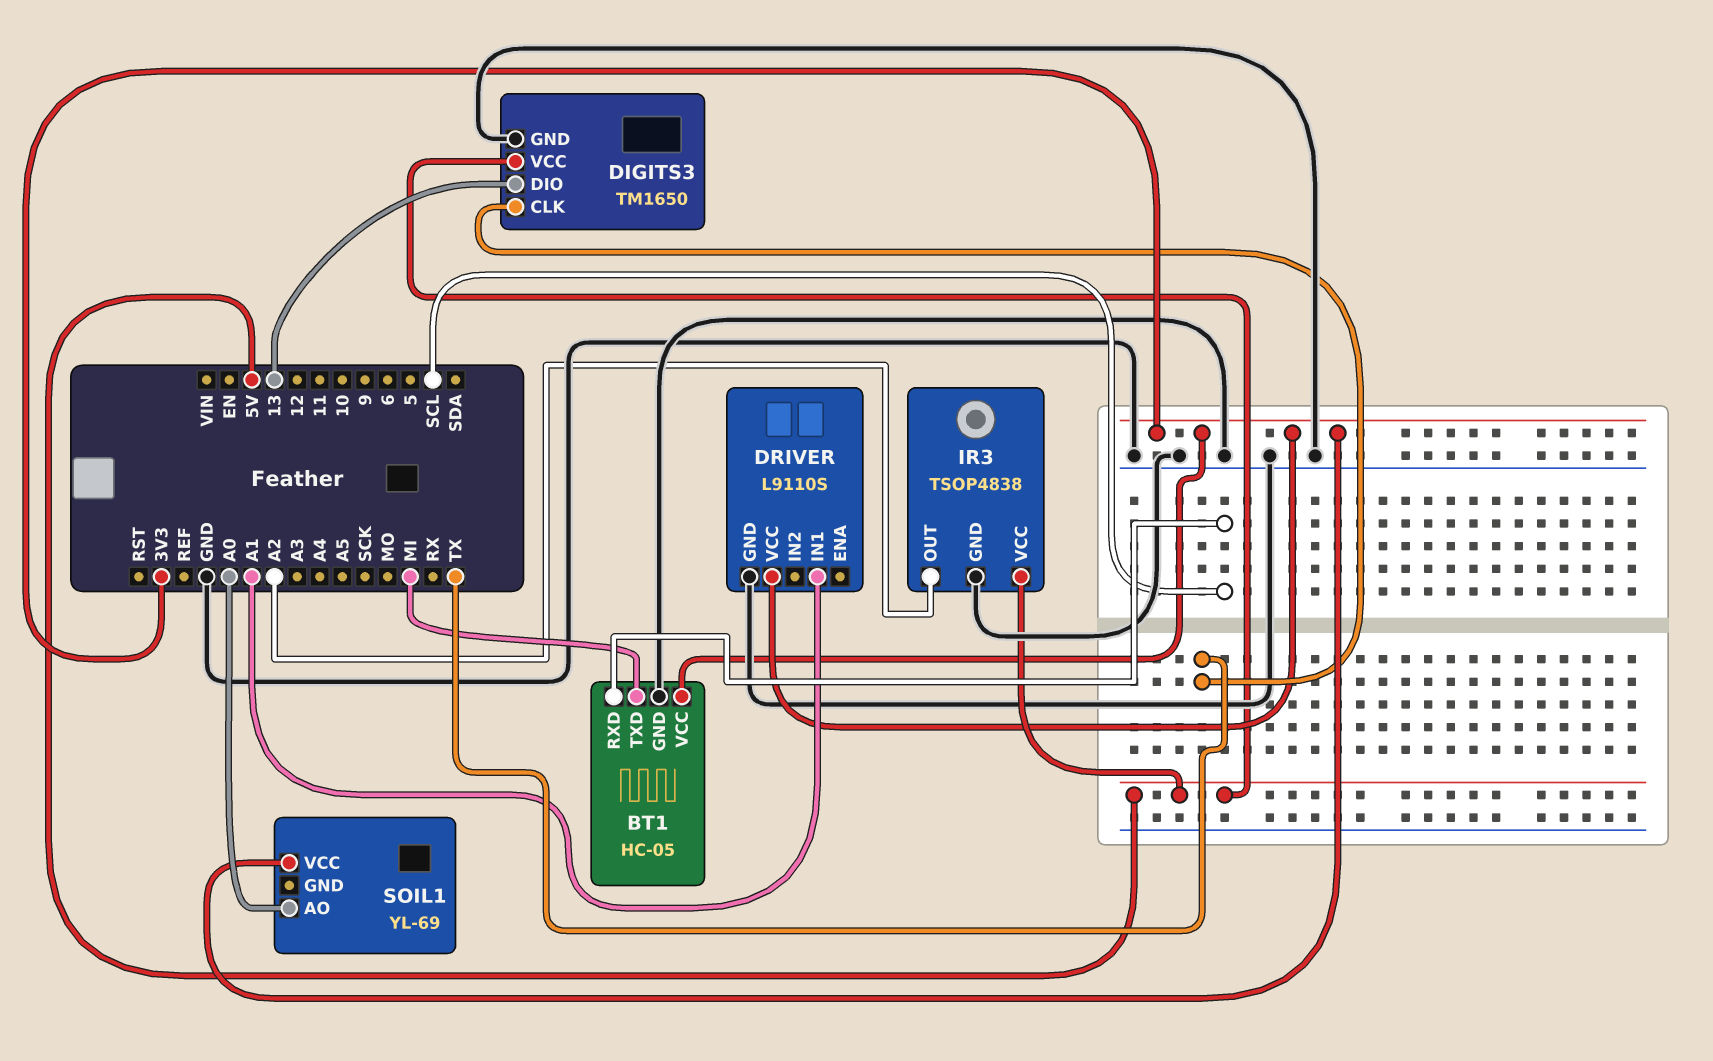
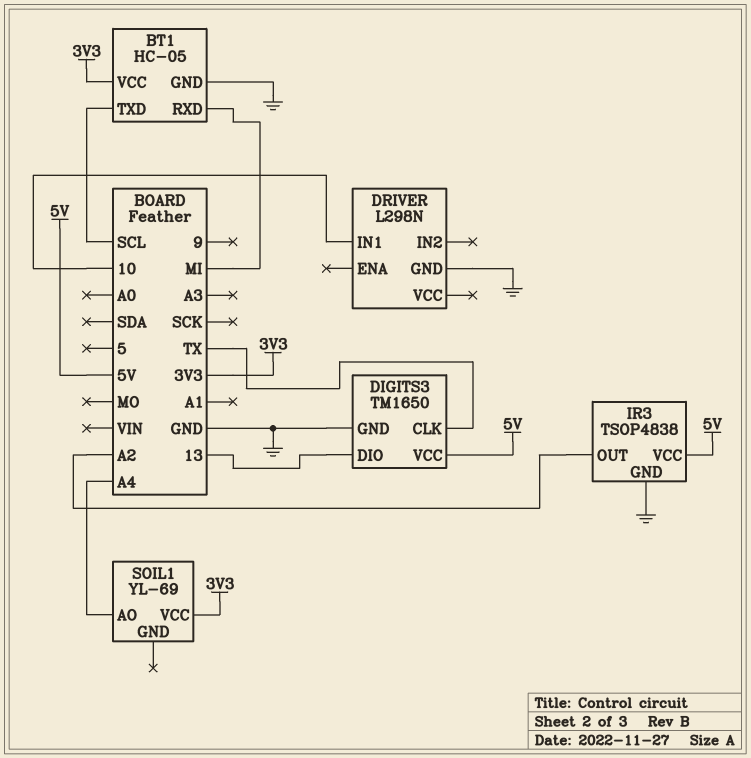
BT1 pin RXD: SCL -> MI
BT1 pin TXD: MI -> SCL
DRIVER: L9110S -> L298N
DRIVER pin IN1: A1 -> 10
DRIVER pin VCC: 3V3 -> none
SOIL1 pin AO: A0 -> A4

